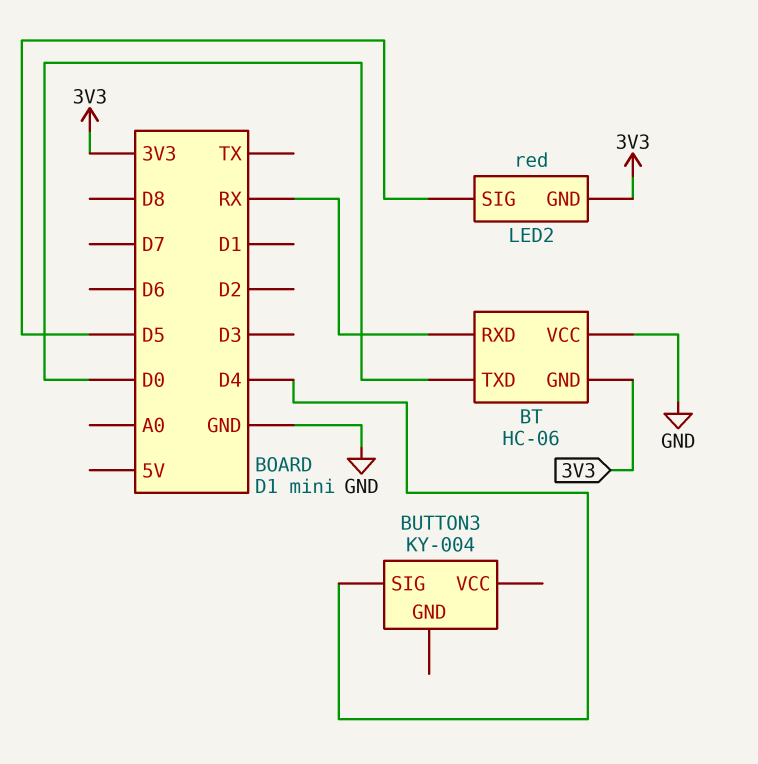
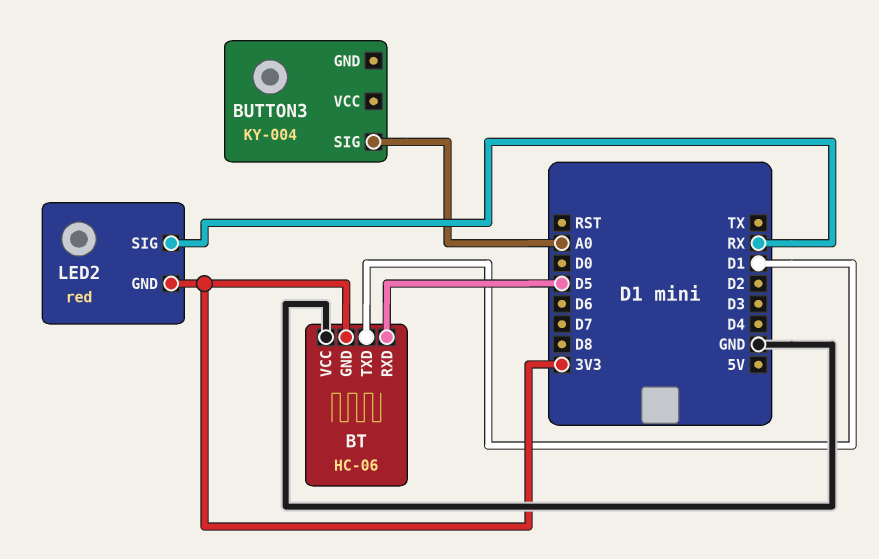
BT pin RXD: RX -> D5
BT pin TXD: D0 -> D1
BUTTON3 pin SIG: D4 -> A0
LED2 pin SIG: D5 -> RX

